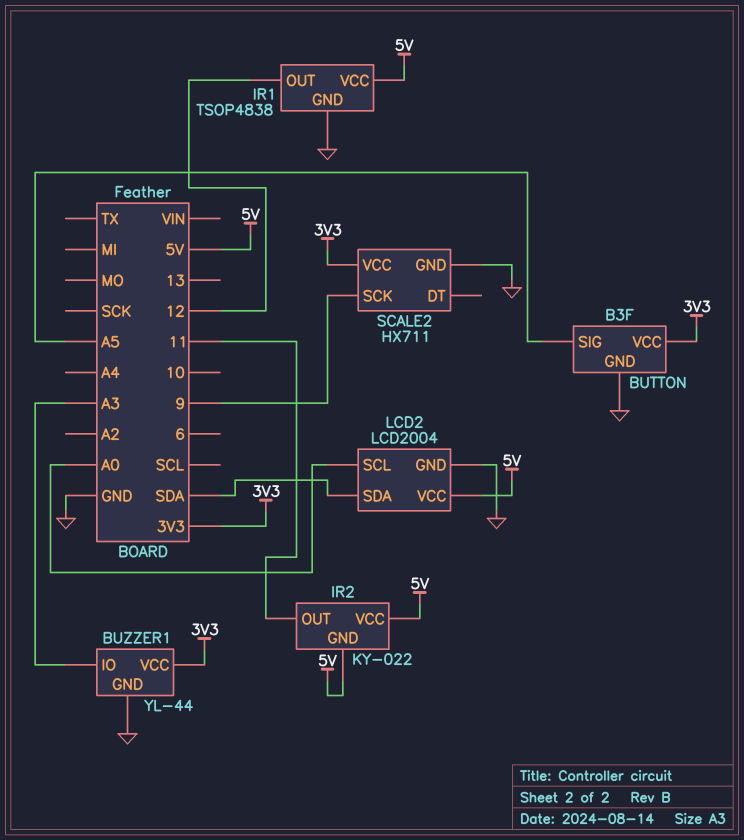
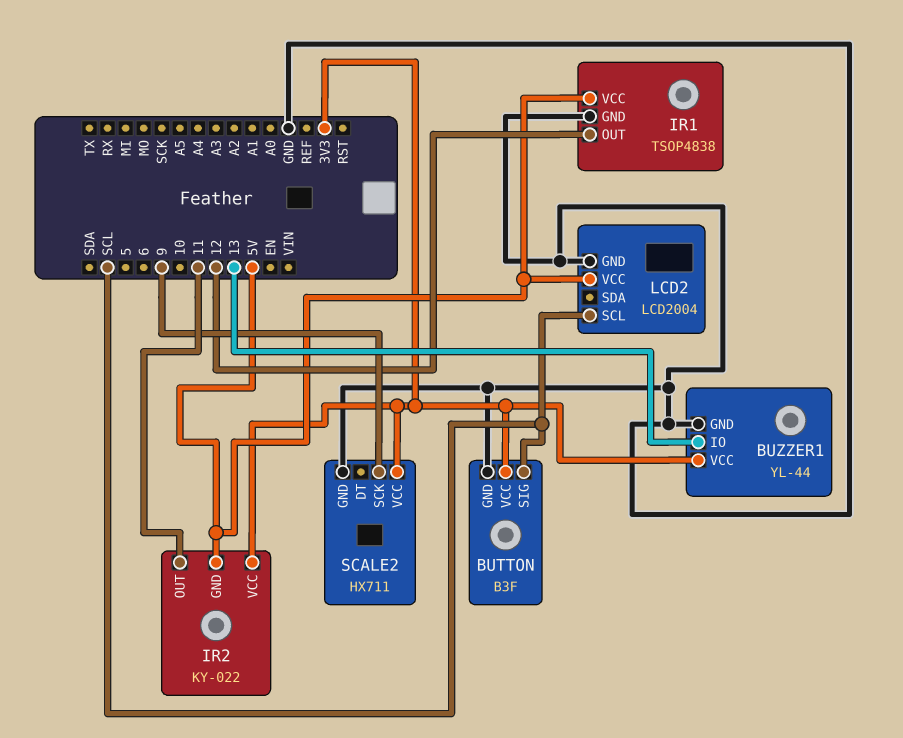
BUTTON pin SIG: A5 -> SCL
BUZZER1 pin IO: A3 -> 13
IR2 pin VCC: 5V -> 3V3
LCD2 pin SCL: A0 -> SCL
LCD2 pin SDA: SDA -> none

